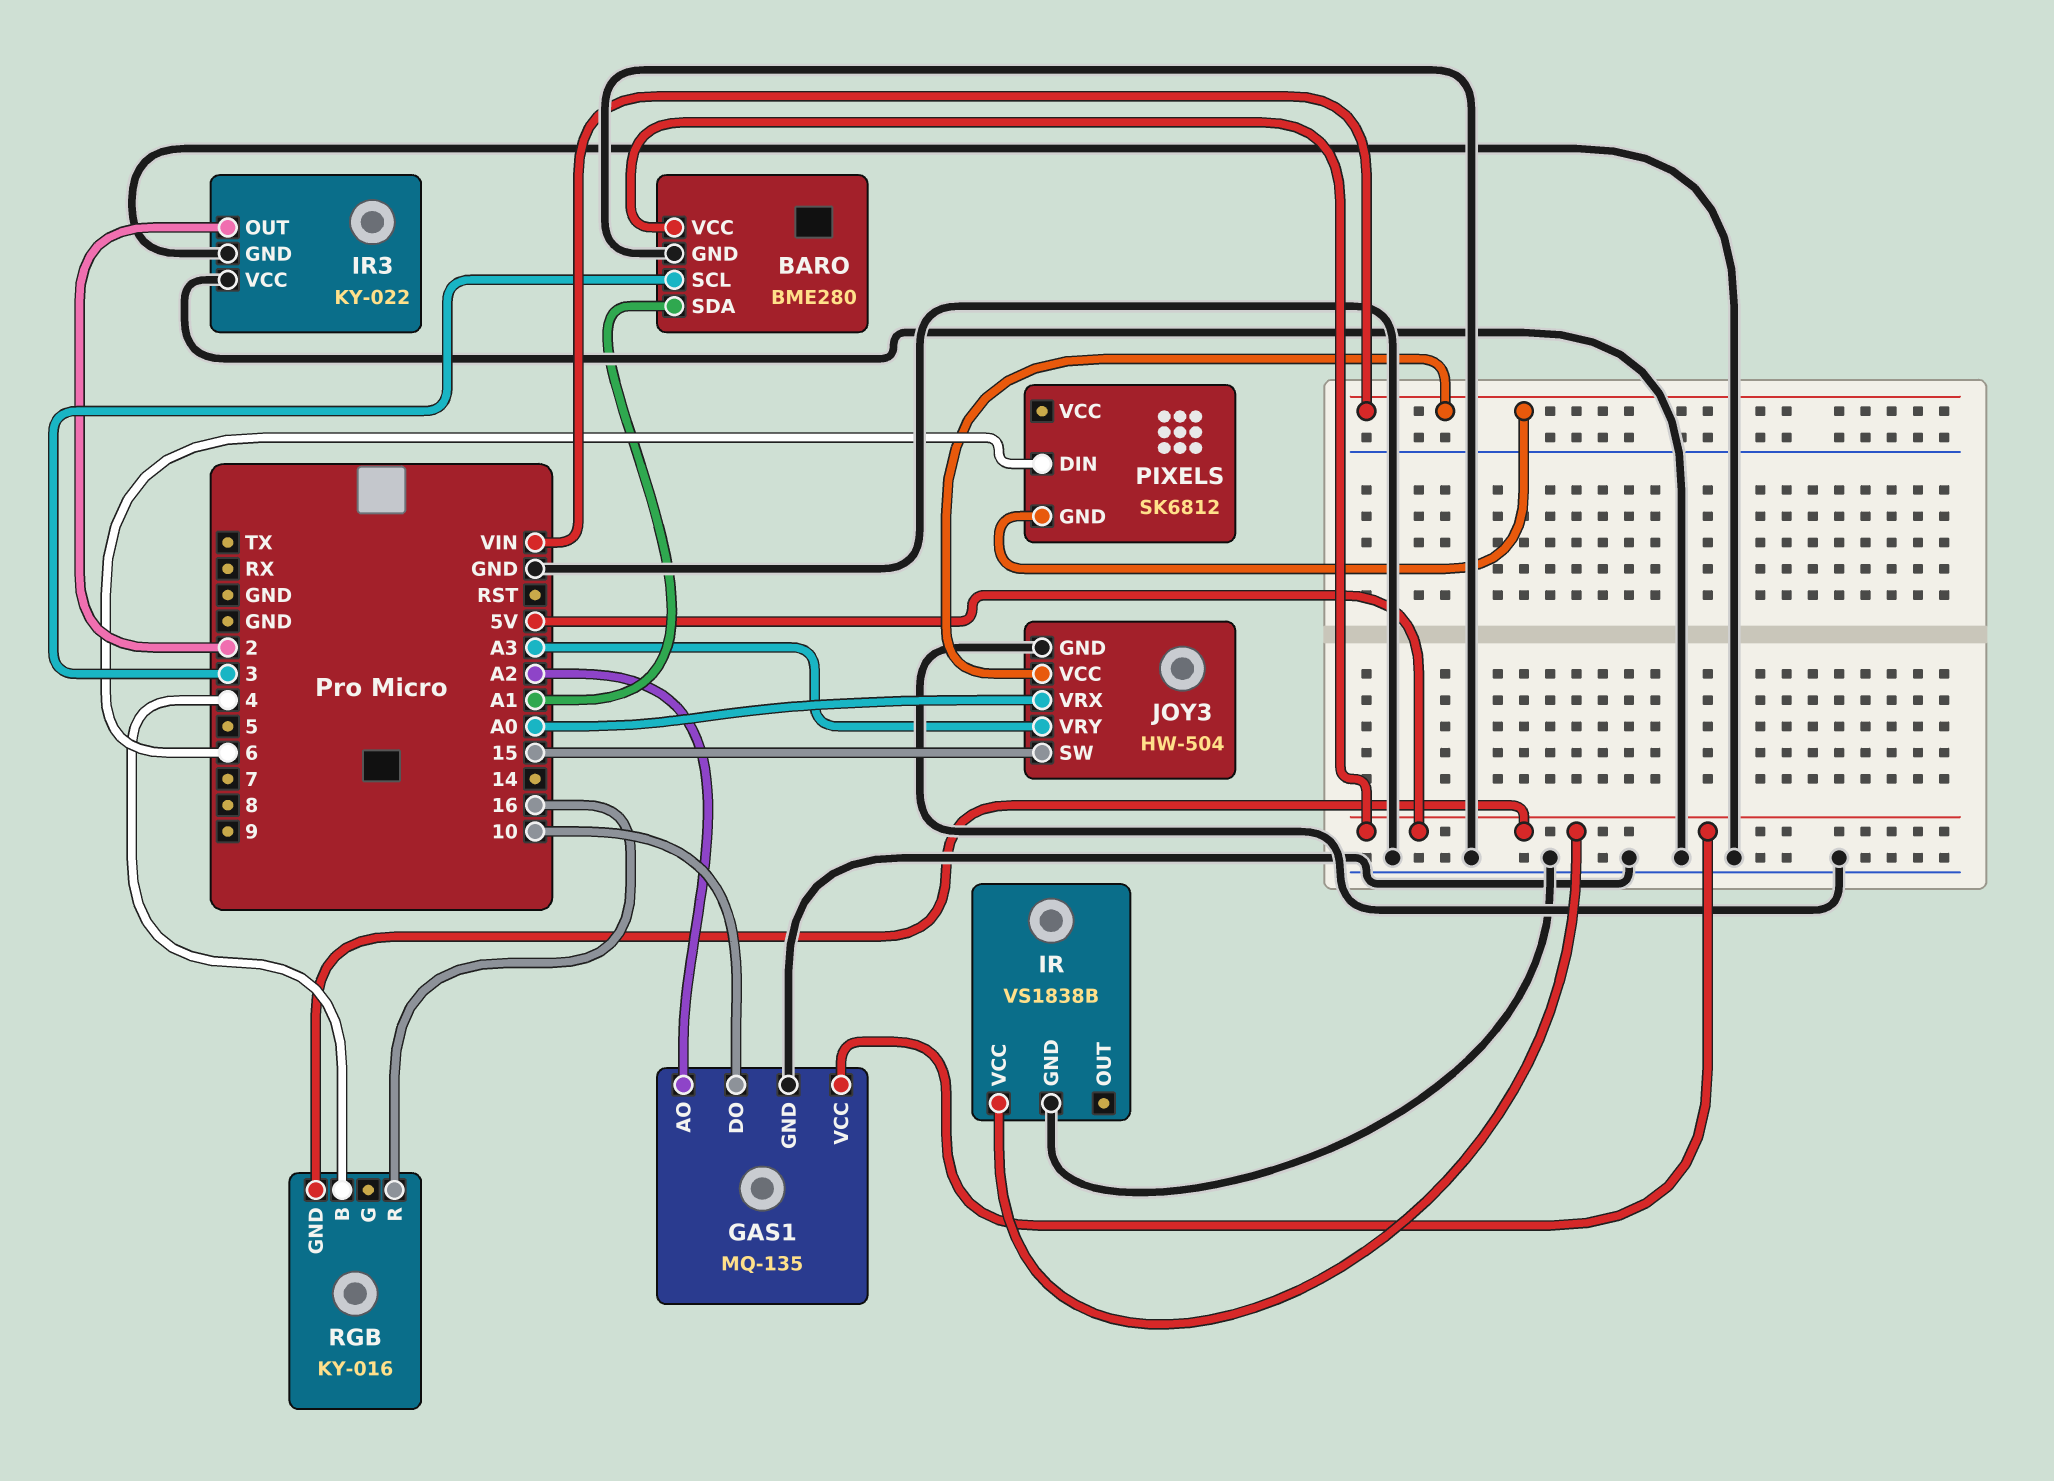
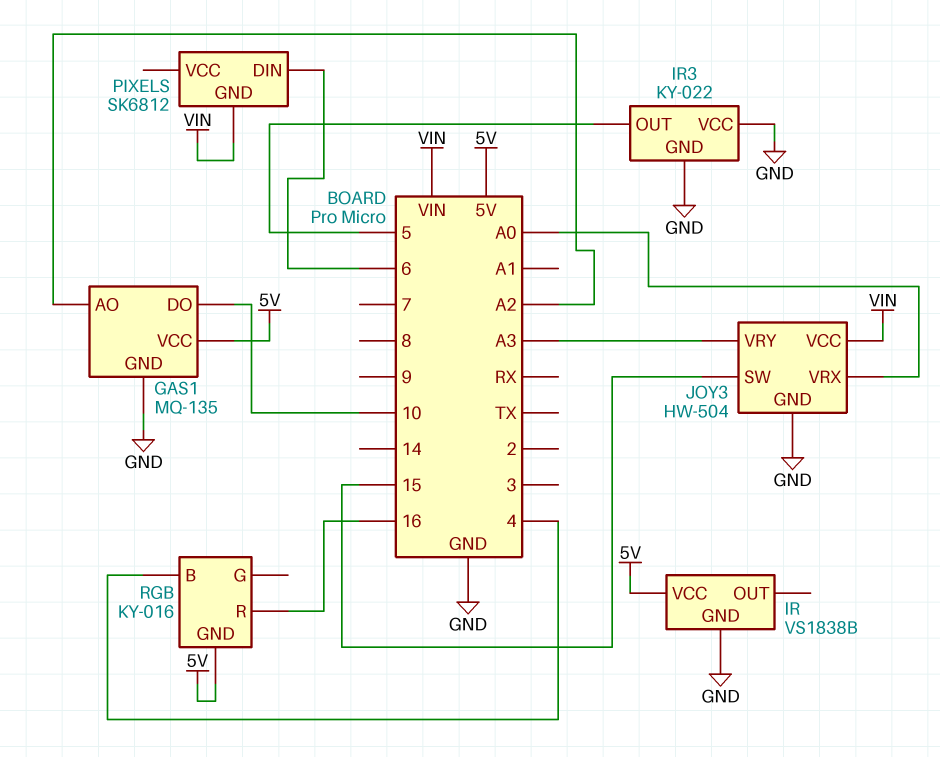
BARO: BME280 -> none
BARO pin GND: GND -> none
BARO pin SCL: 3 -> none
BARO pin SDA: A1 -> none
BARO pin VCC: 5V -> none
IR3 pin OUT: 2 -> 5

